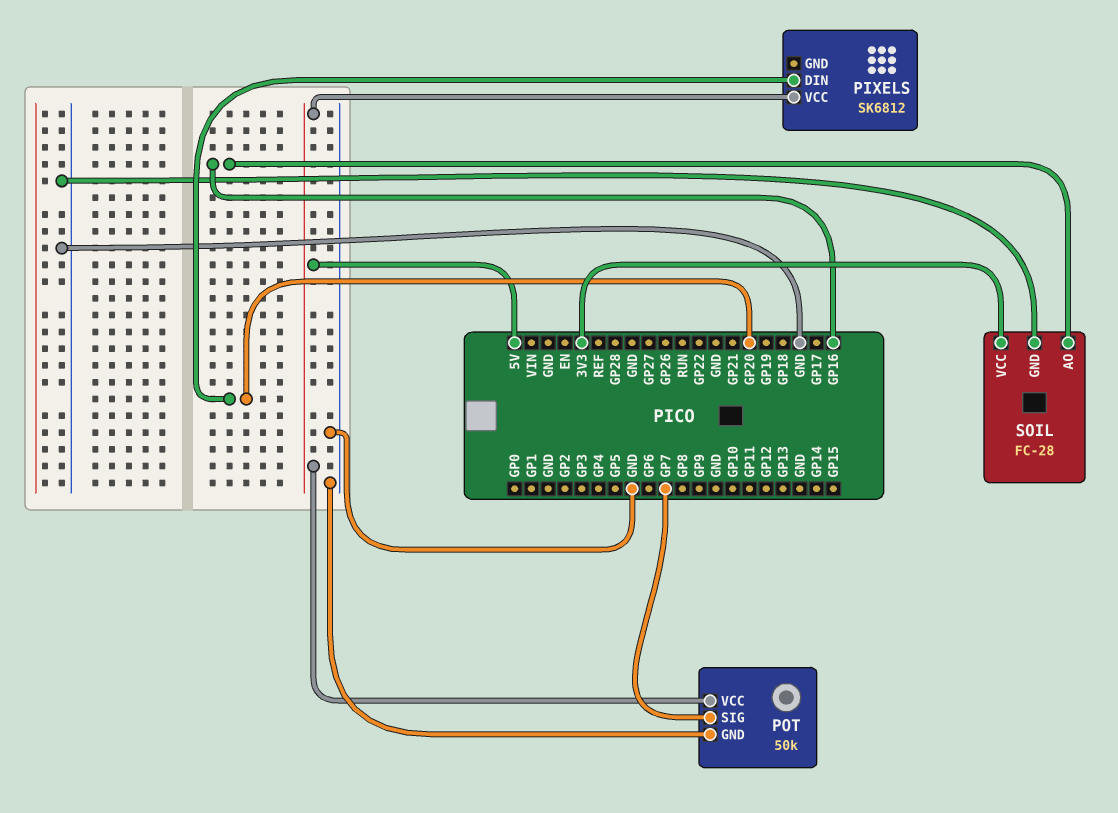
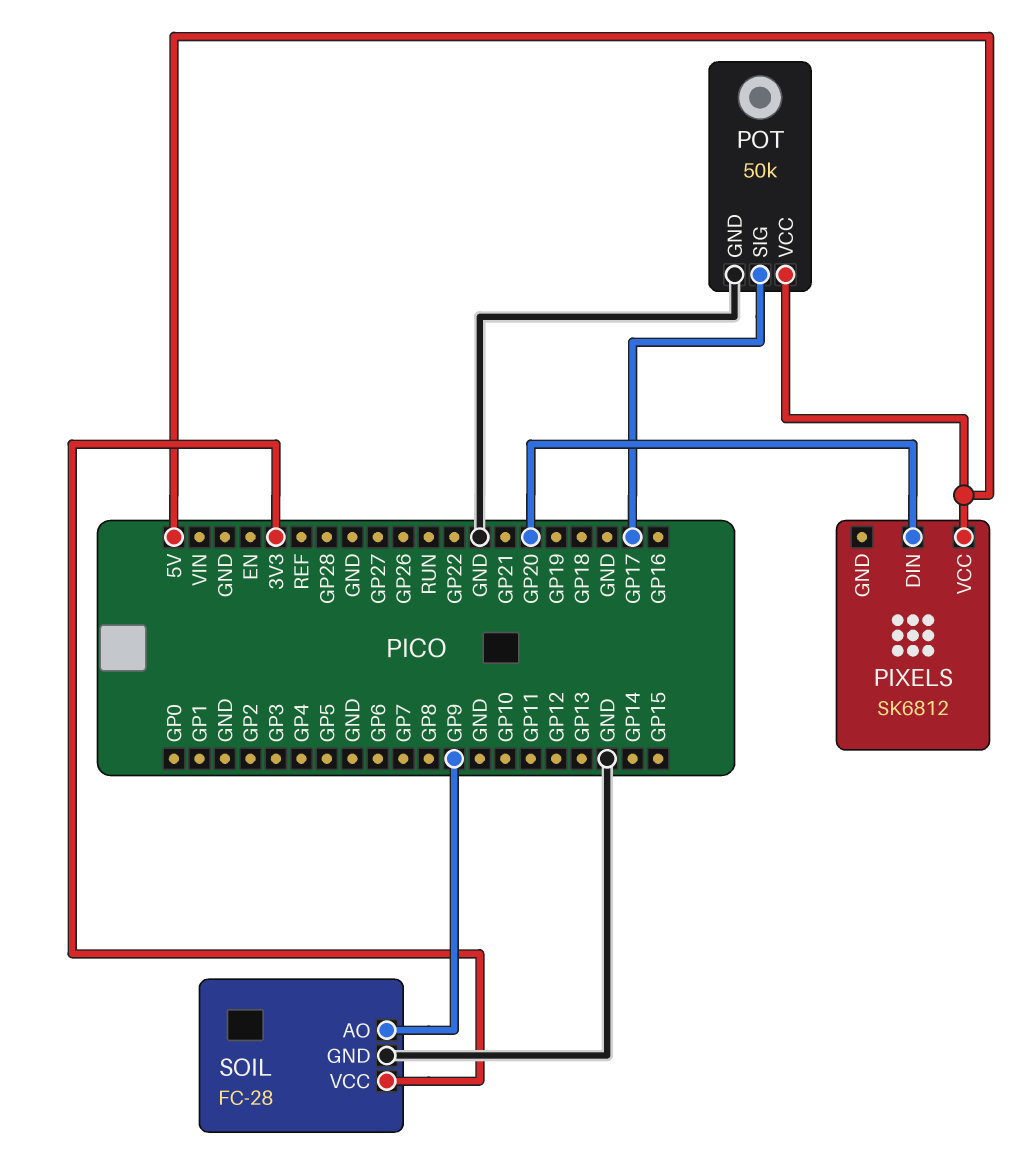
POT pin SIG: GP7 -> GP17
SOIL pin AO: GP16 -> GP9

